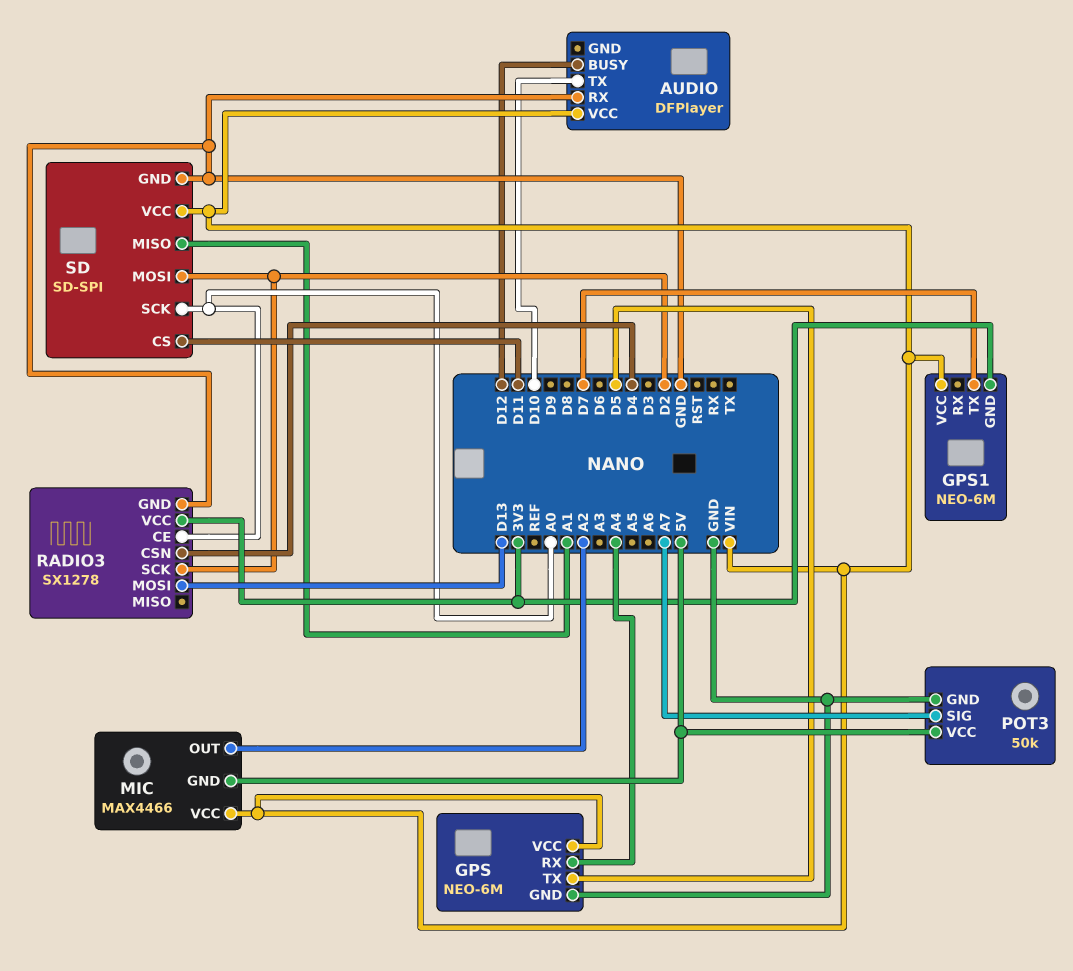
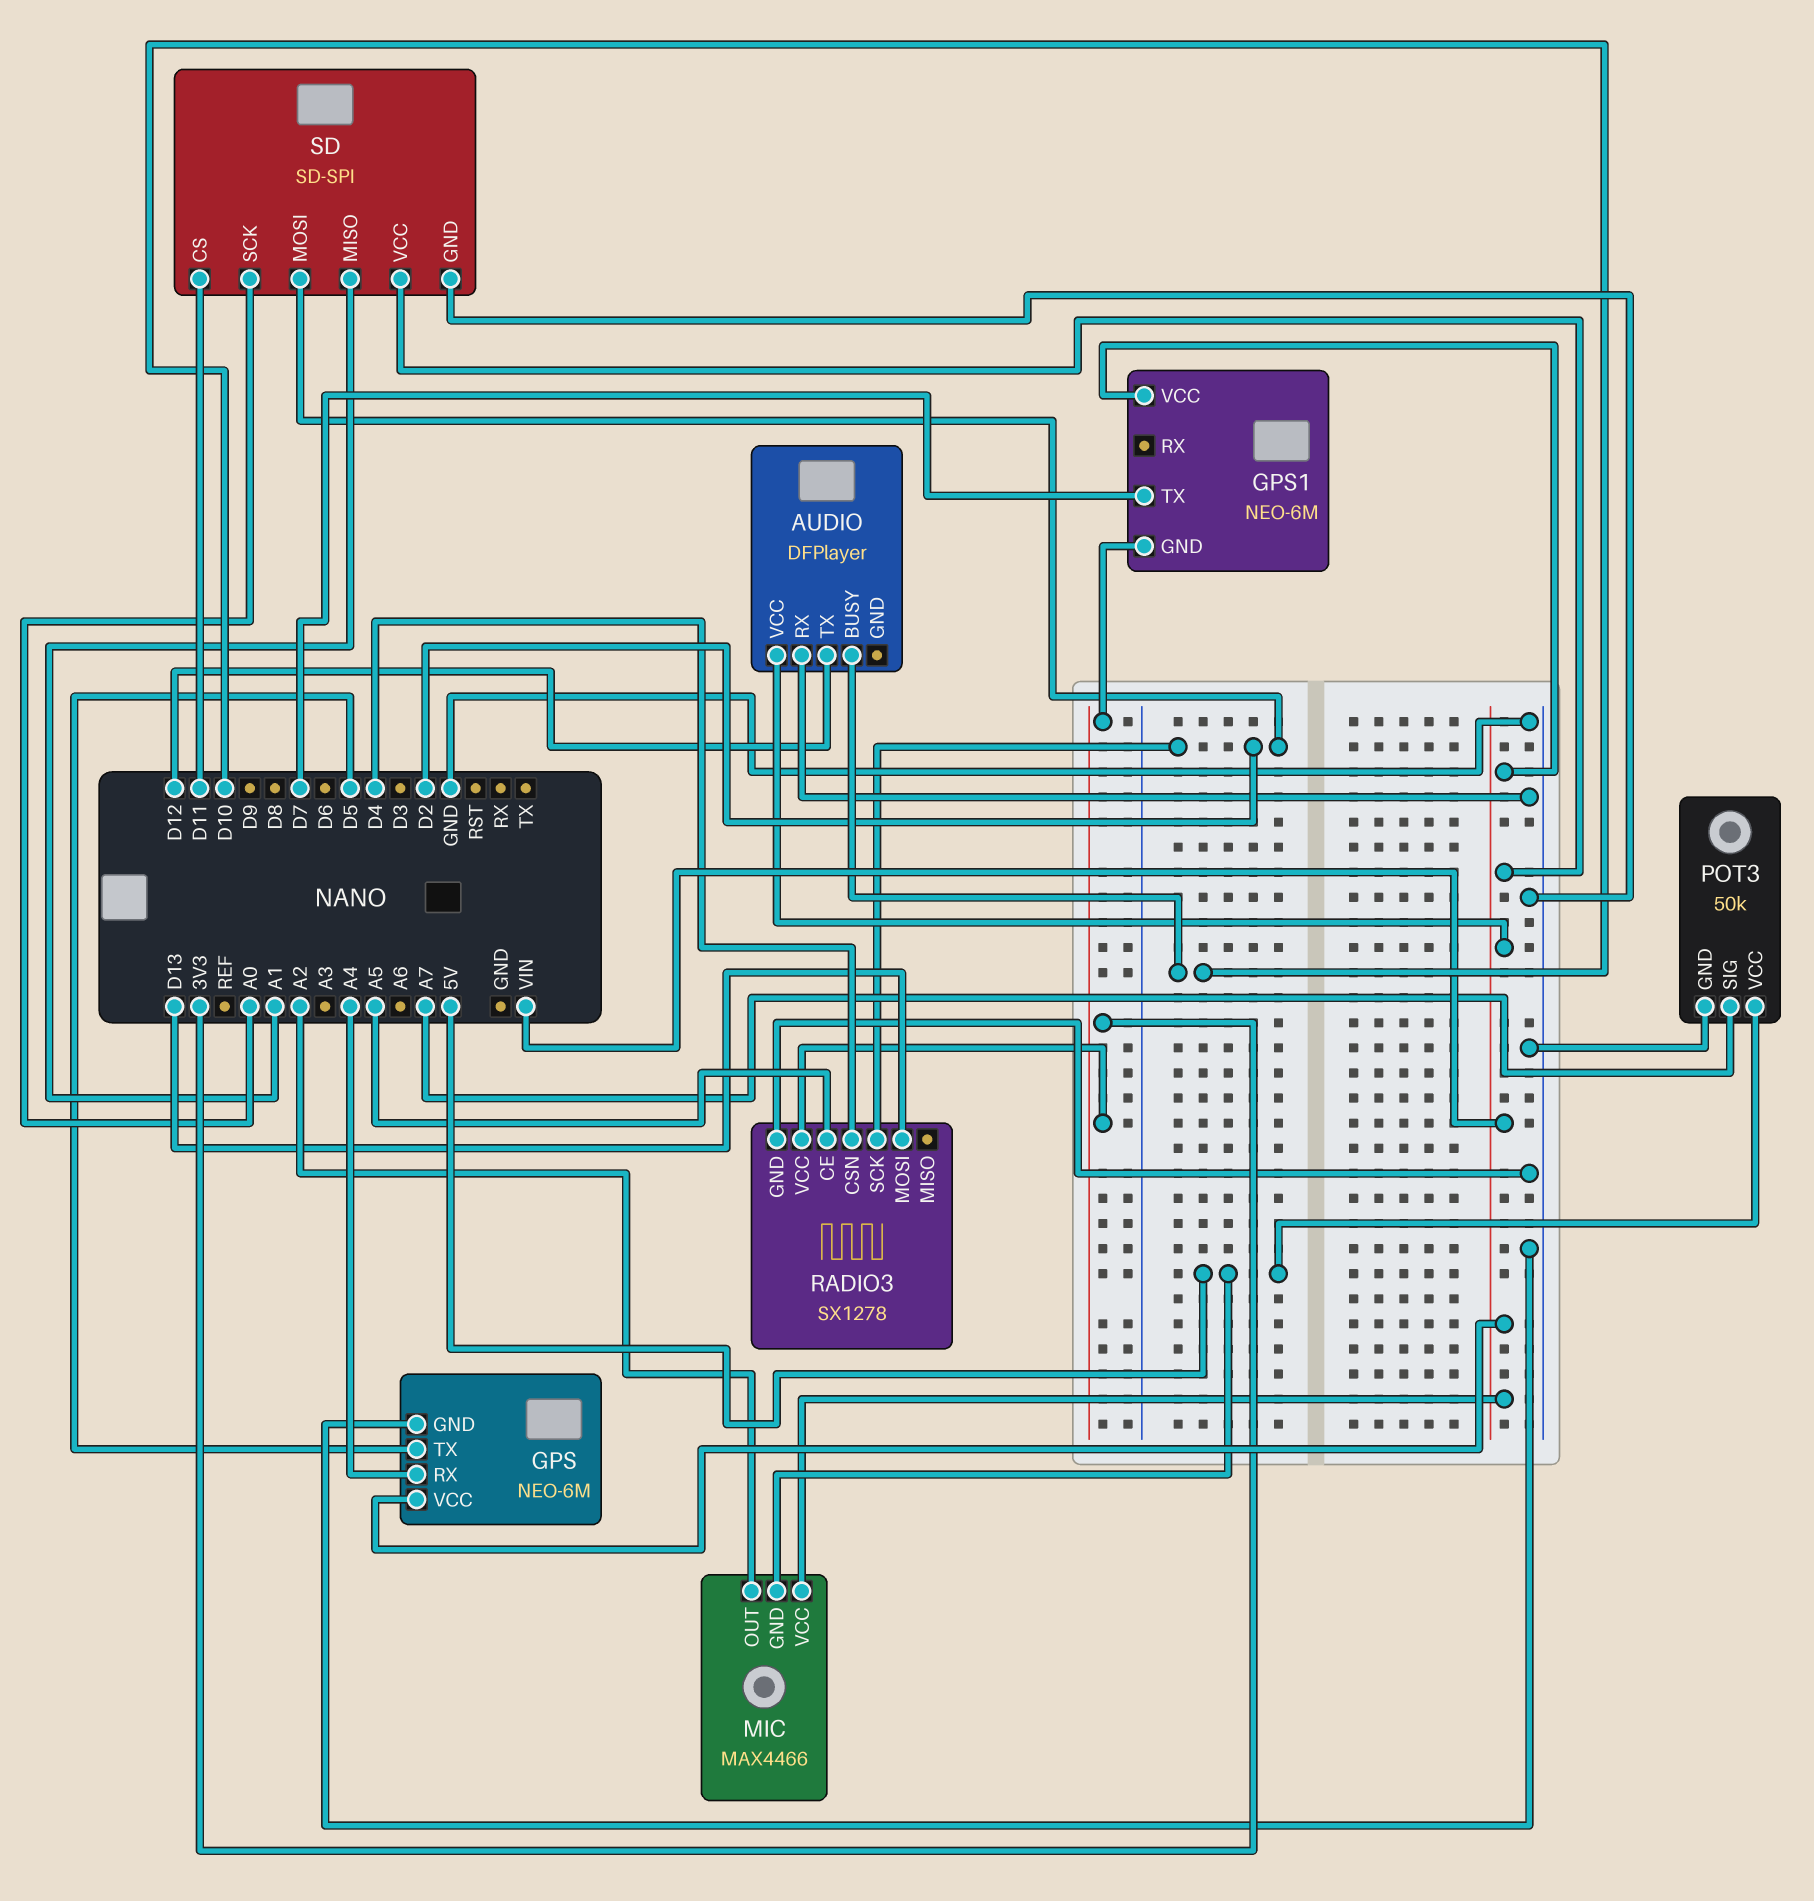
AUDIO pin BUSY: D12 -> D10
AUDIO pin TX: D10 -> D12
RADIO3 pin CE: A0 -> A5

